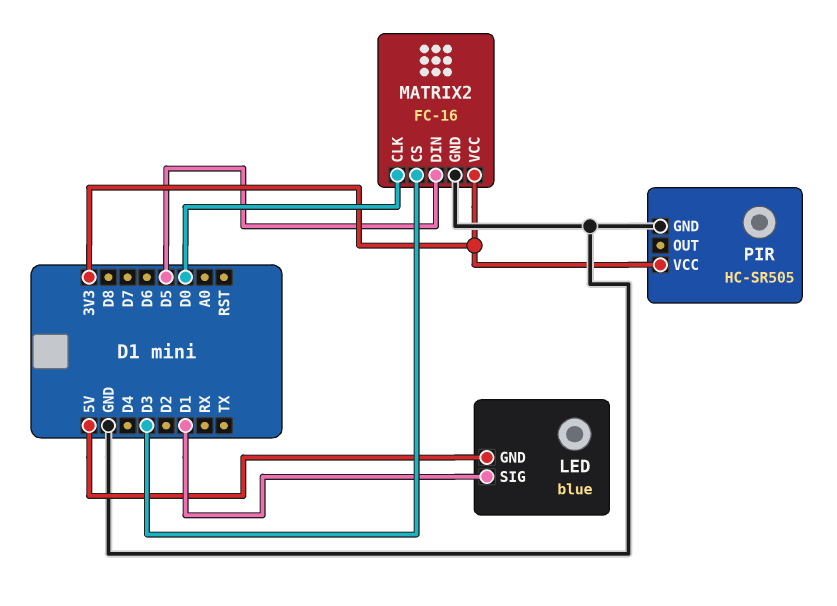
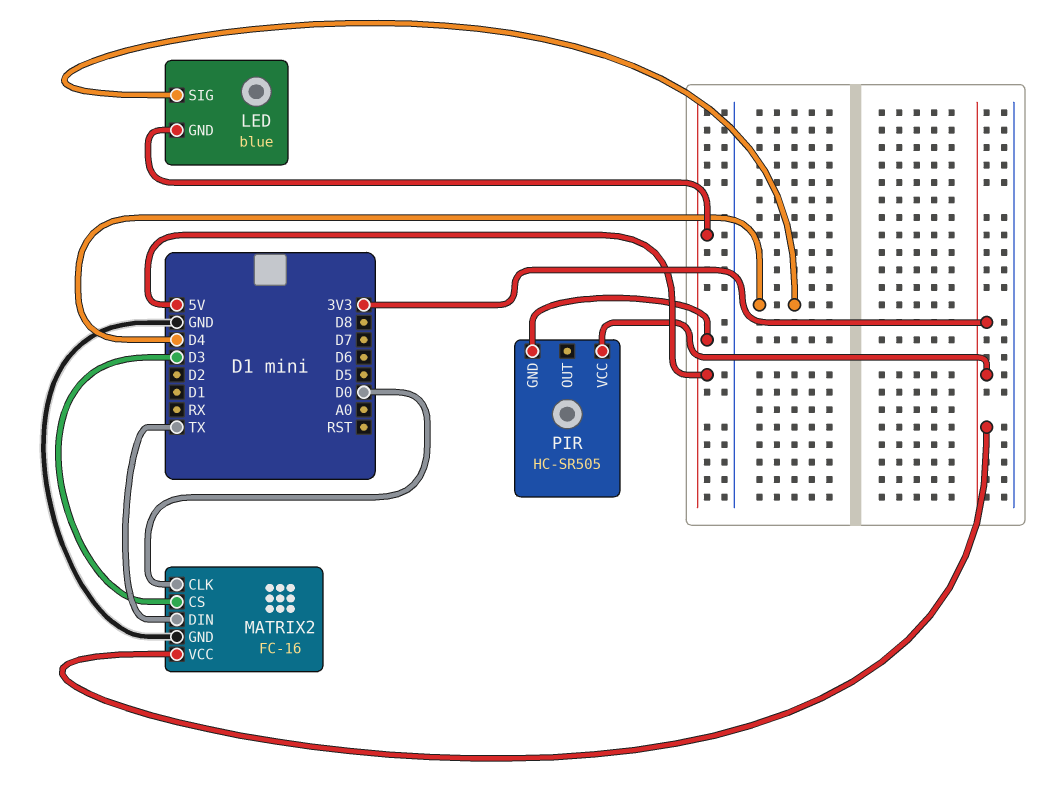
LED pin SIG: D1 -> D4
MATRIX2 pin DIN: D5 -> TX
PIR pin GND: GND -> 5V

